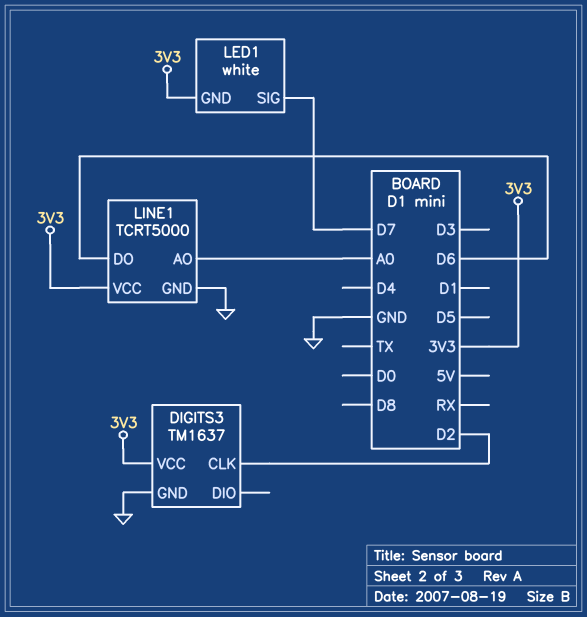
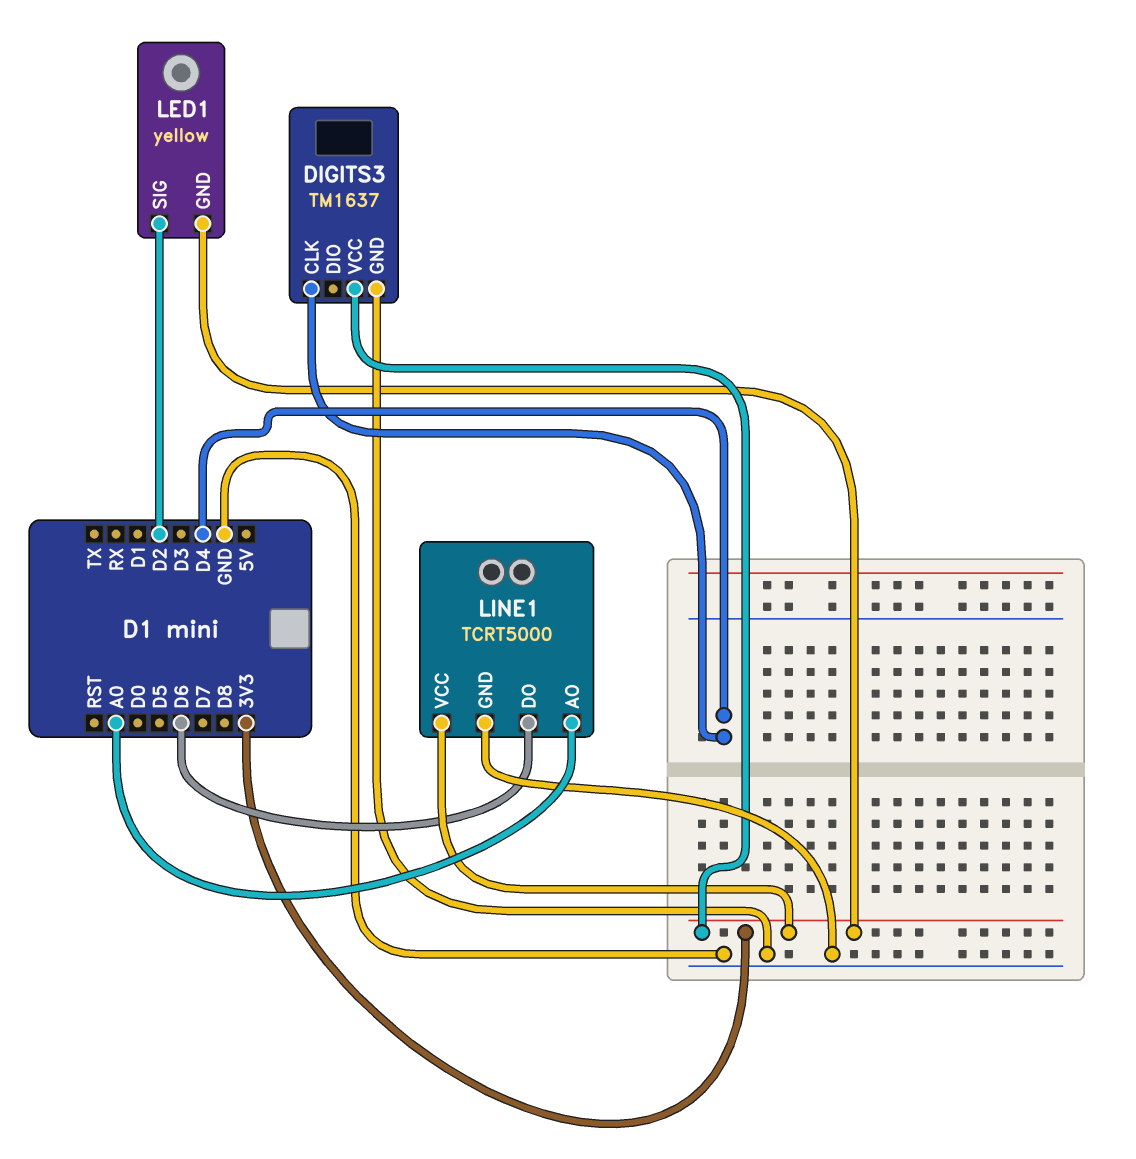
DIGITS3 pin CLK: D2 -> D4
LED1: white -> yellow
LED1 pin SIG: D7 -> D2

